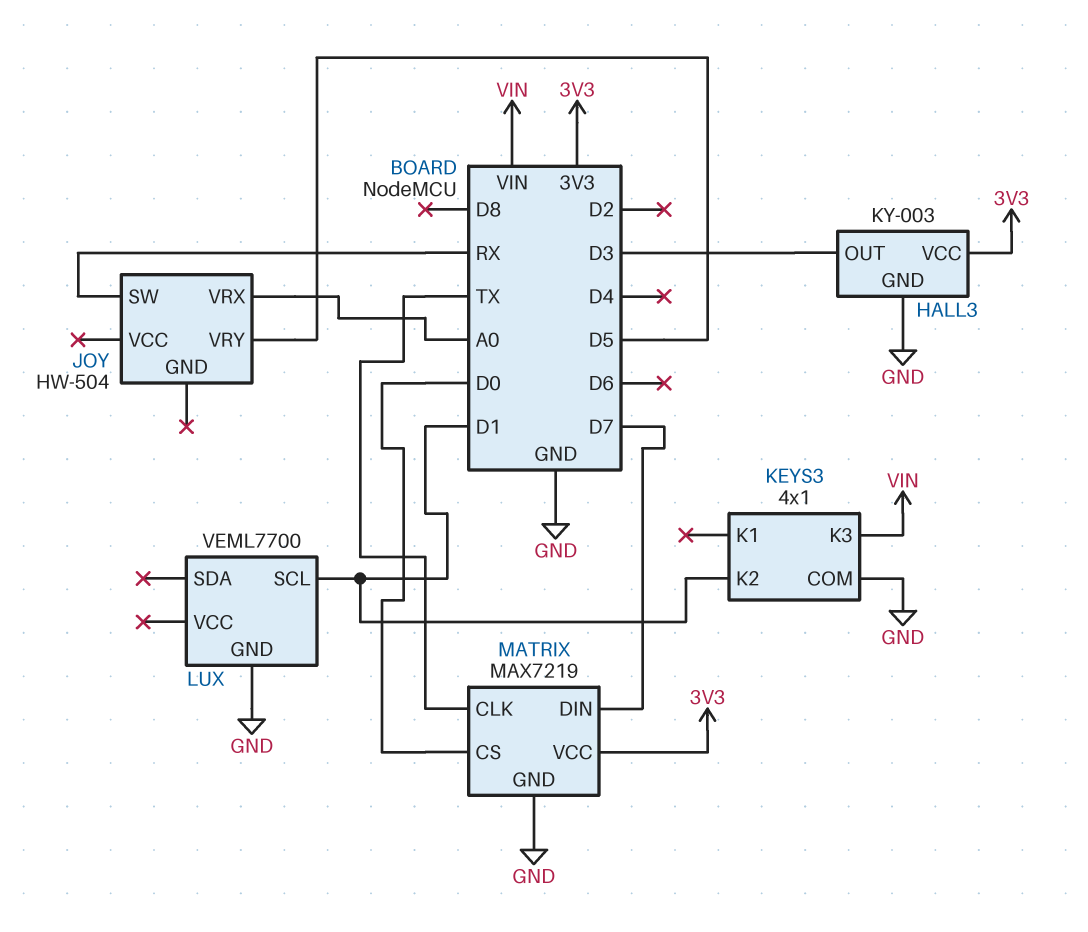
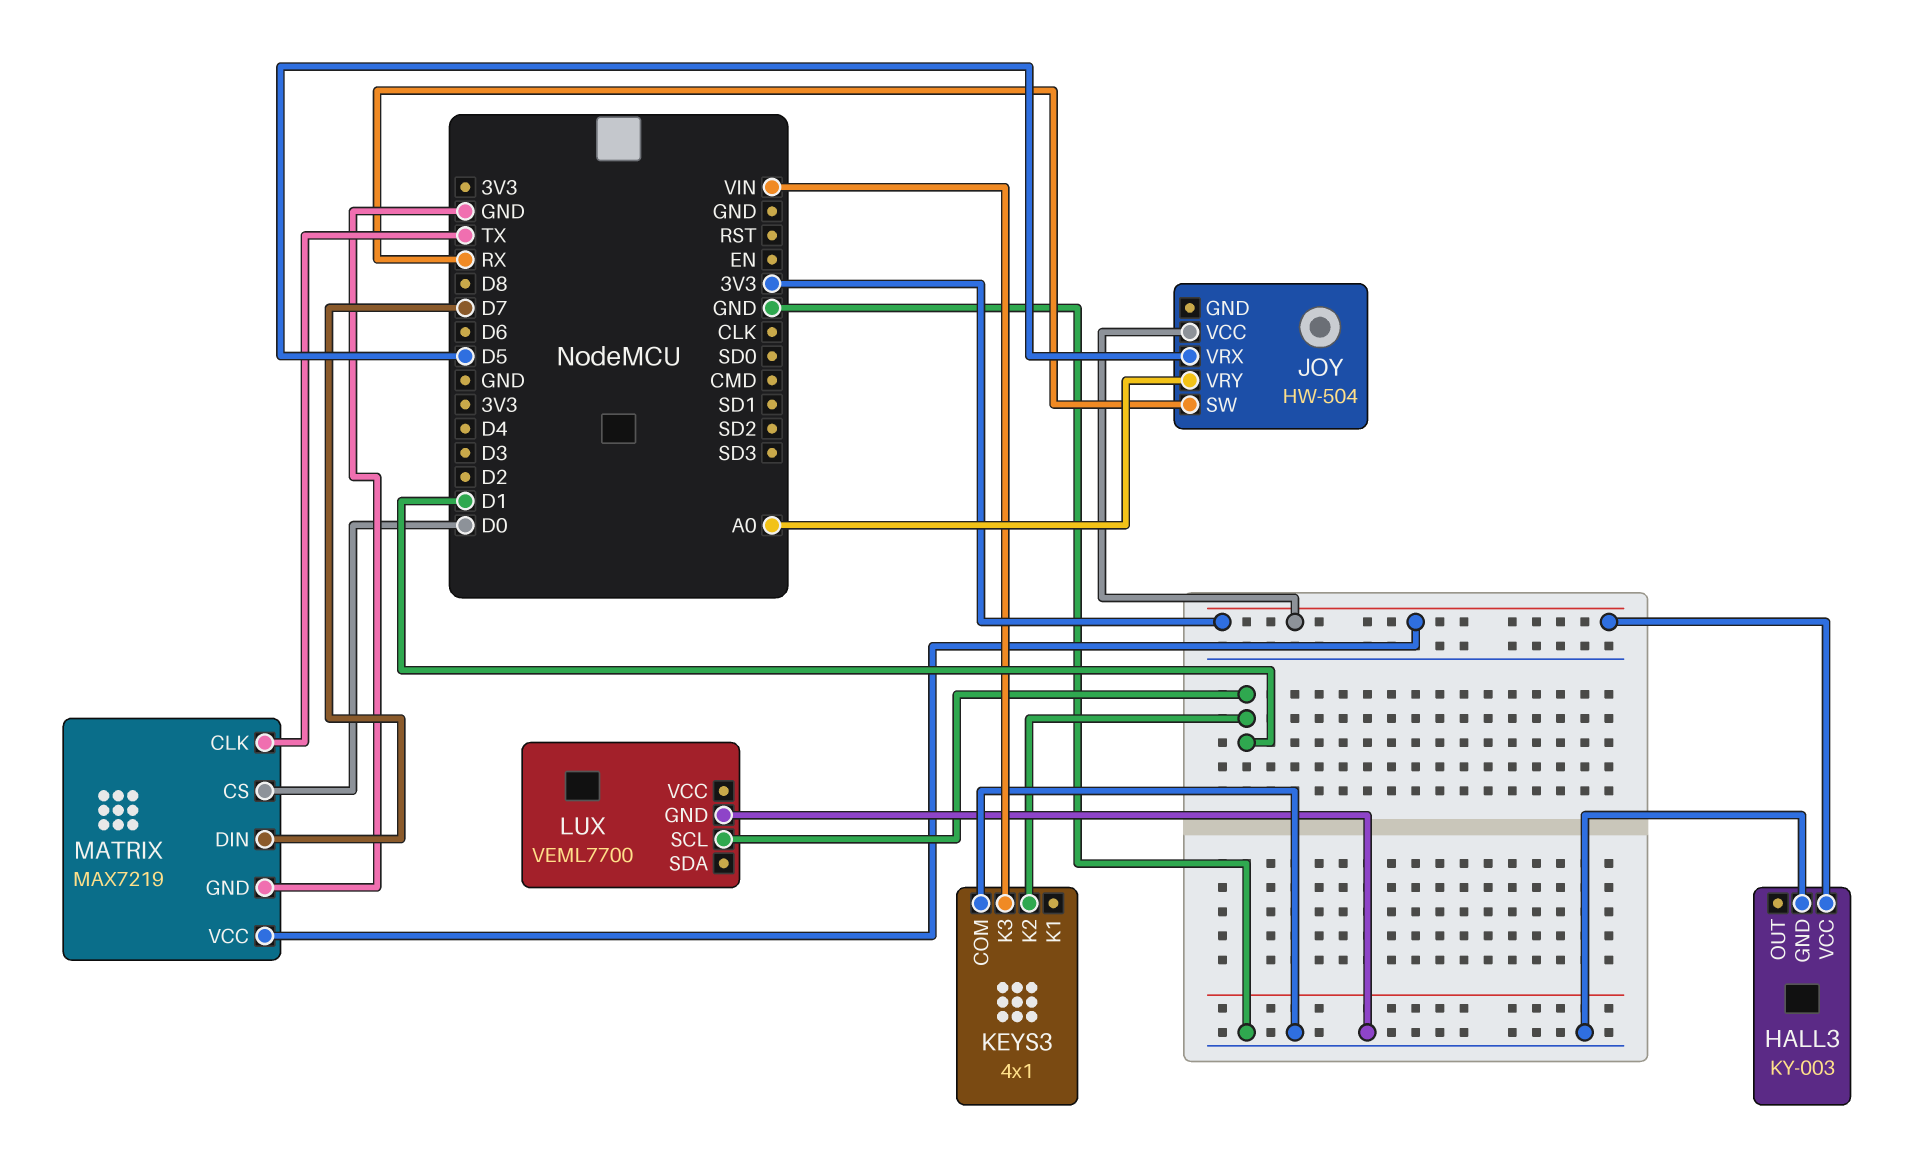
HALL3 pin OUT: D3 -> none
JOY pin VCC: none -> 3V3
JOY pin VRX: A0 -> D5
JOY pin VRY: D5 -> A0

